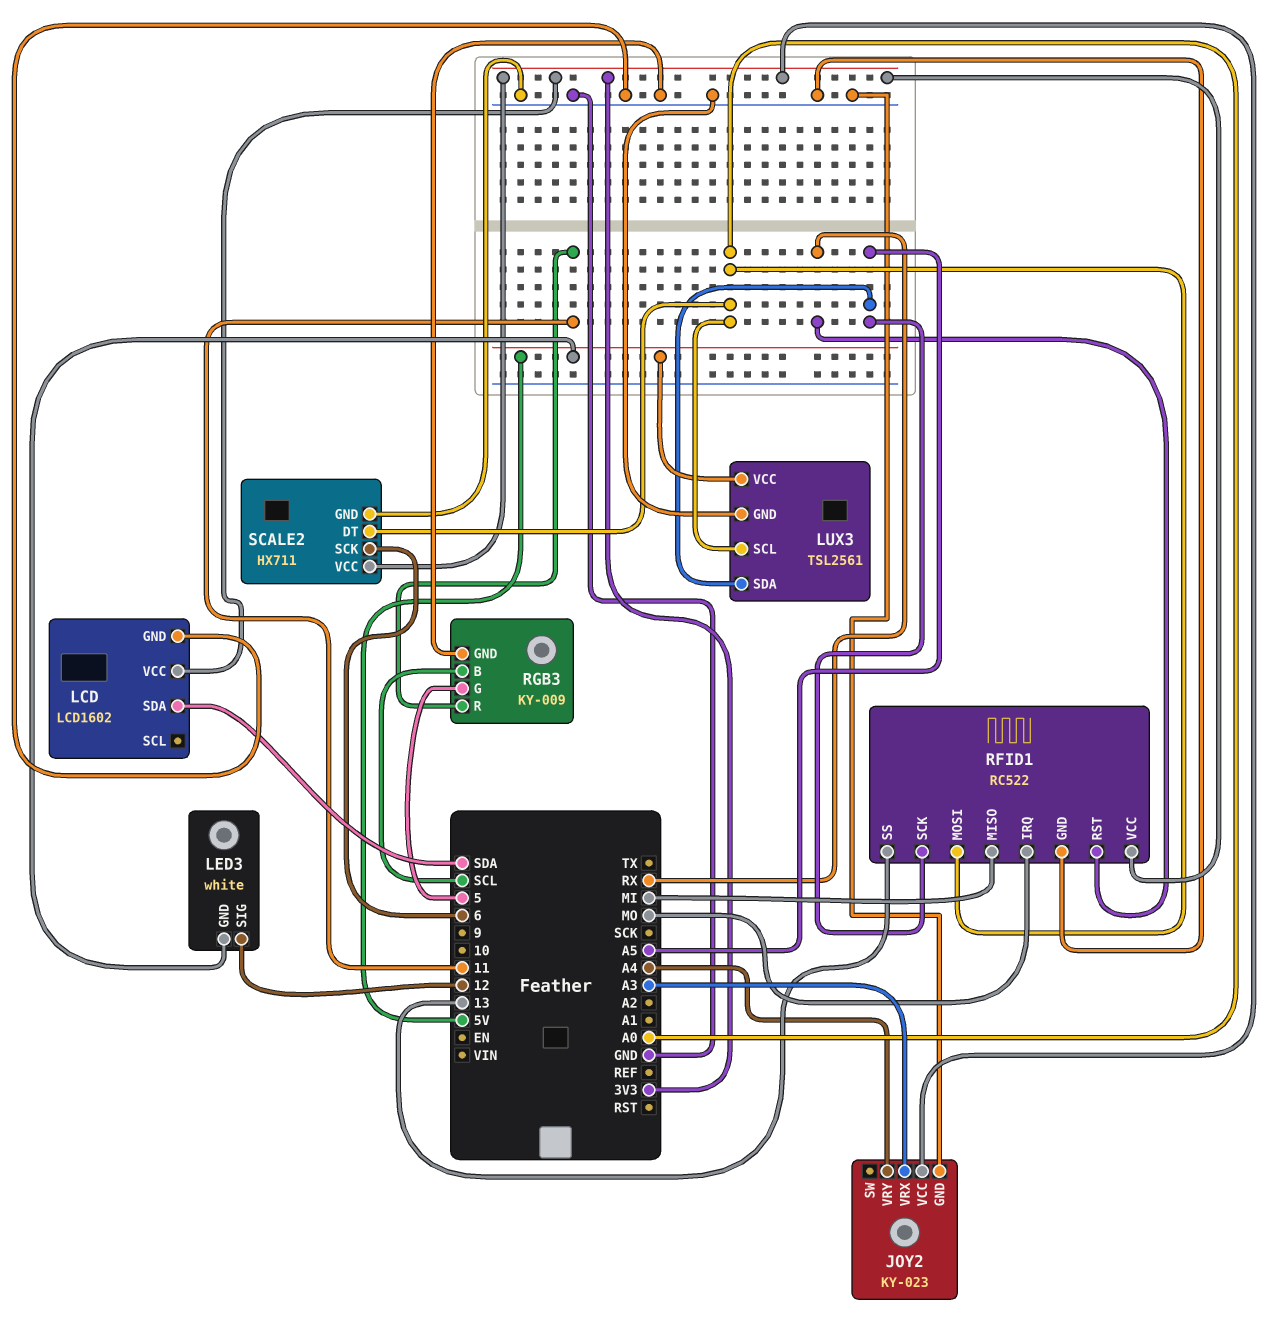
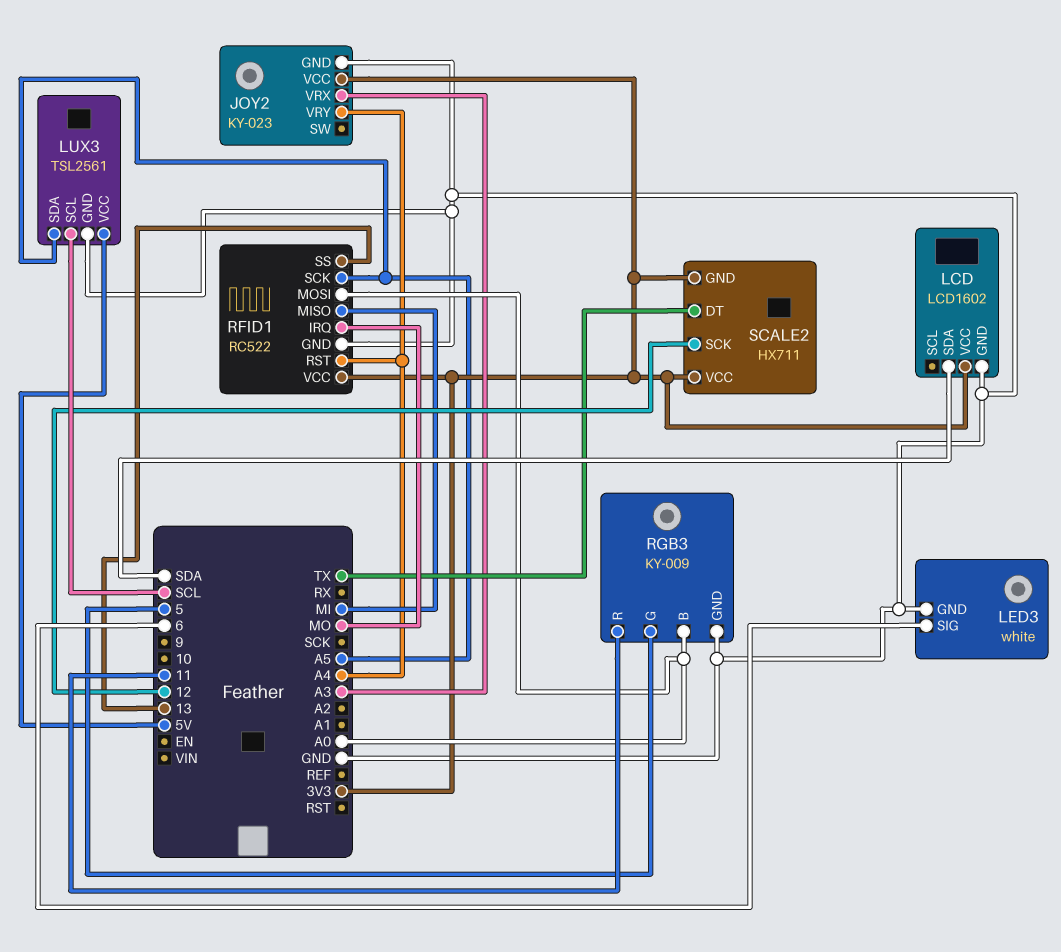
LED3 pin GND: 5V -> GND
LED3 pin SIG: 12 -> 6
LUX3 pin SCL: A0 -> SCL
RFID1 pin RST: RX -> A4
RGB3 pin B: SCL -> A0
SCALE2 pin DT: A0 -> TX
SCALE2 pin GND: GND -> 3V3
SCALE2 pin SCK: 6 -> 12

